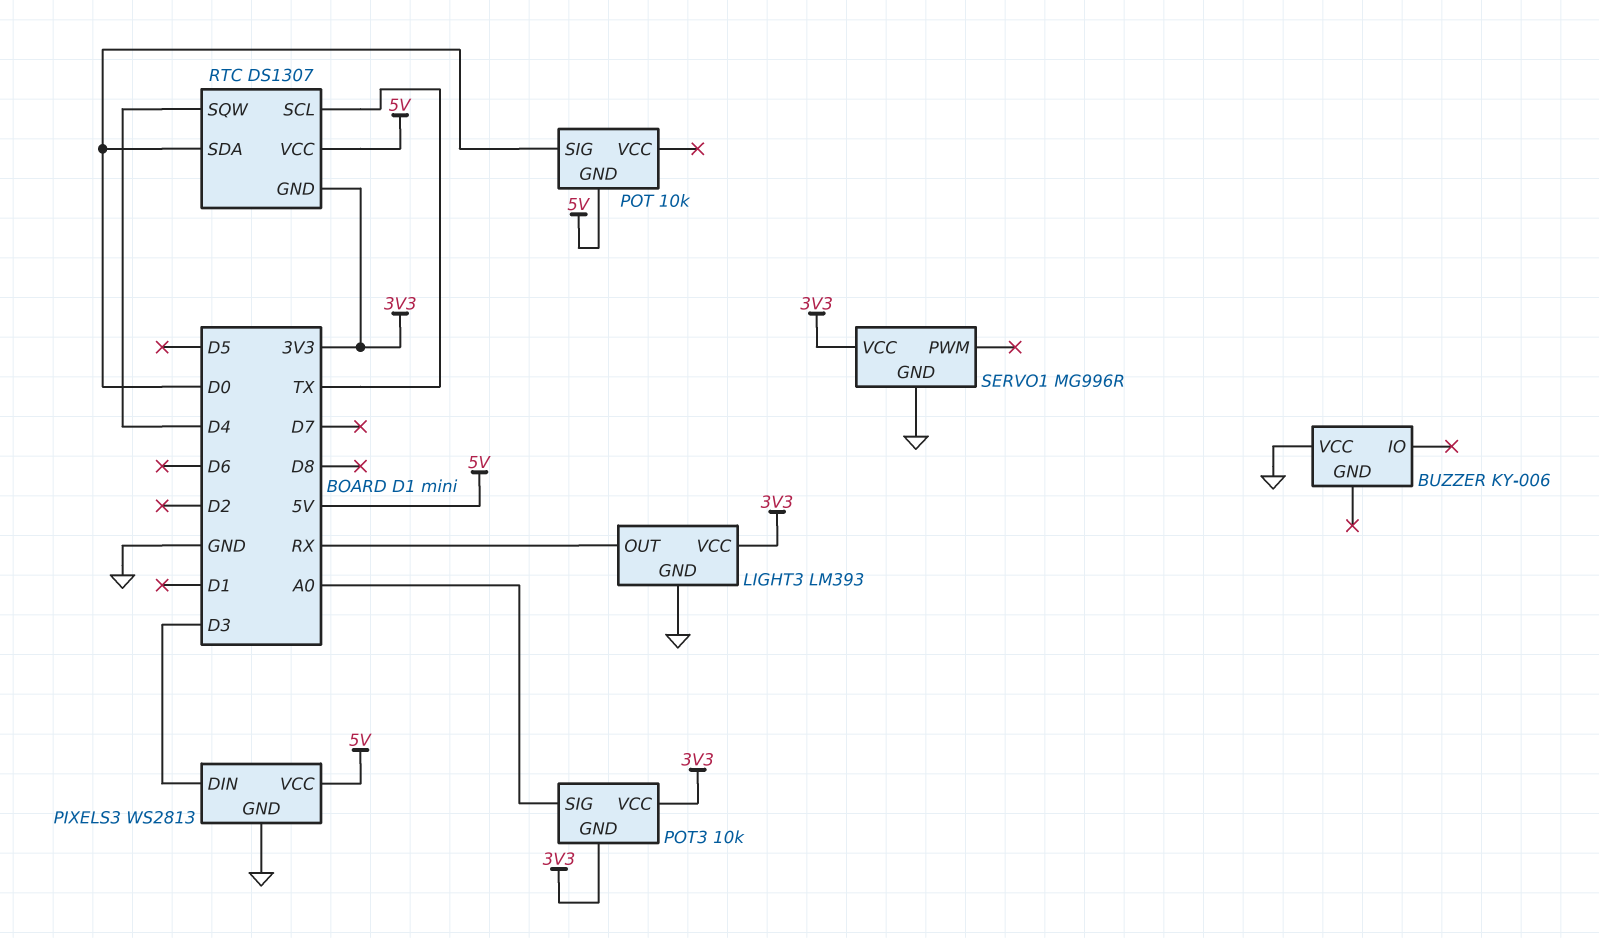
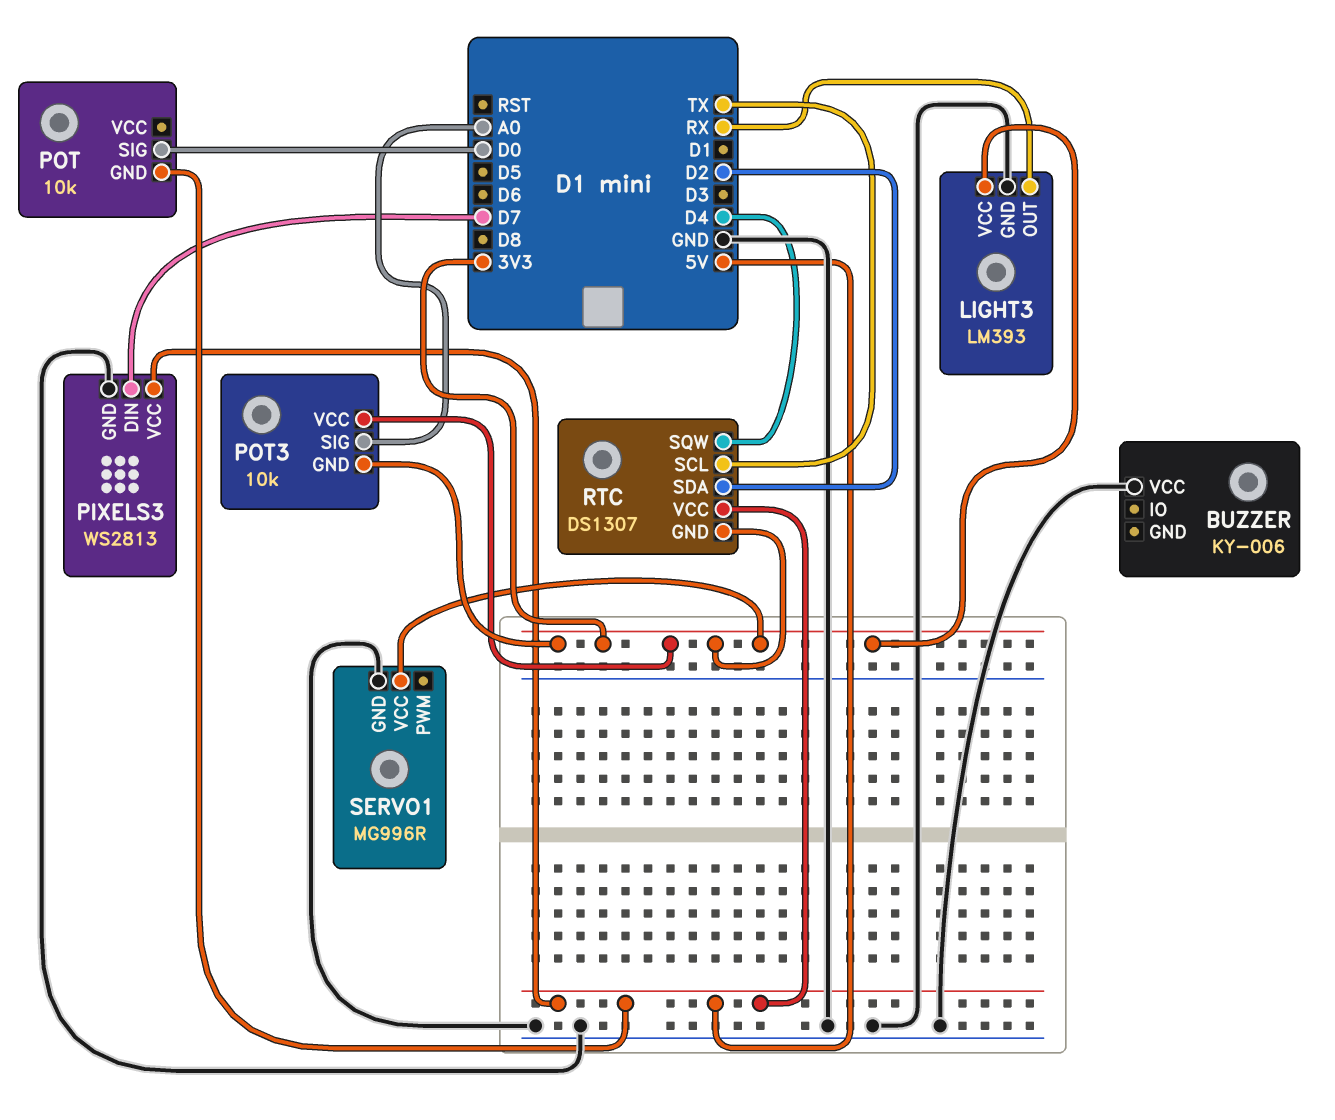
PIXELS3 pin DIN: D3 -> D7
RTC pin SDA: D0 -> D2

